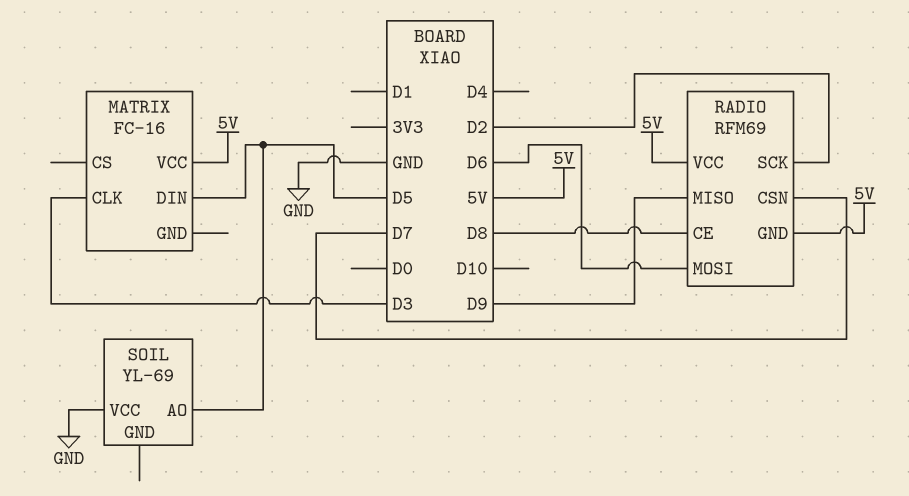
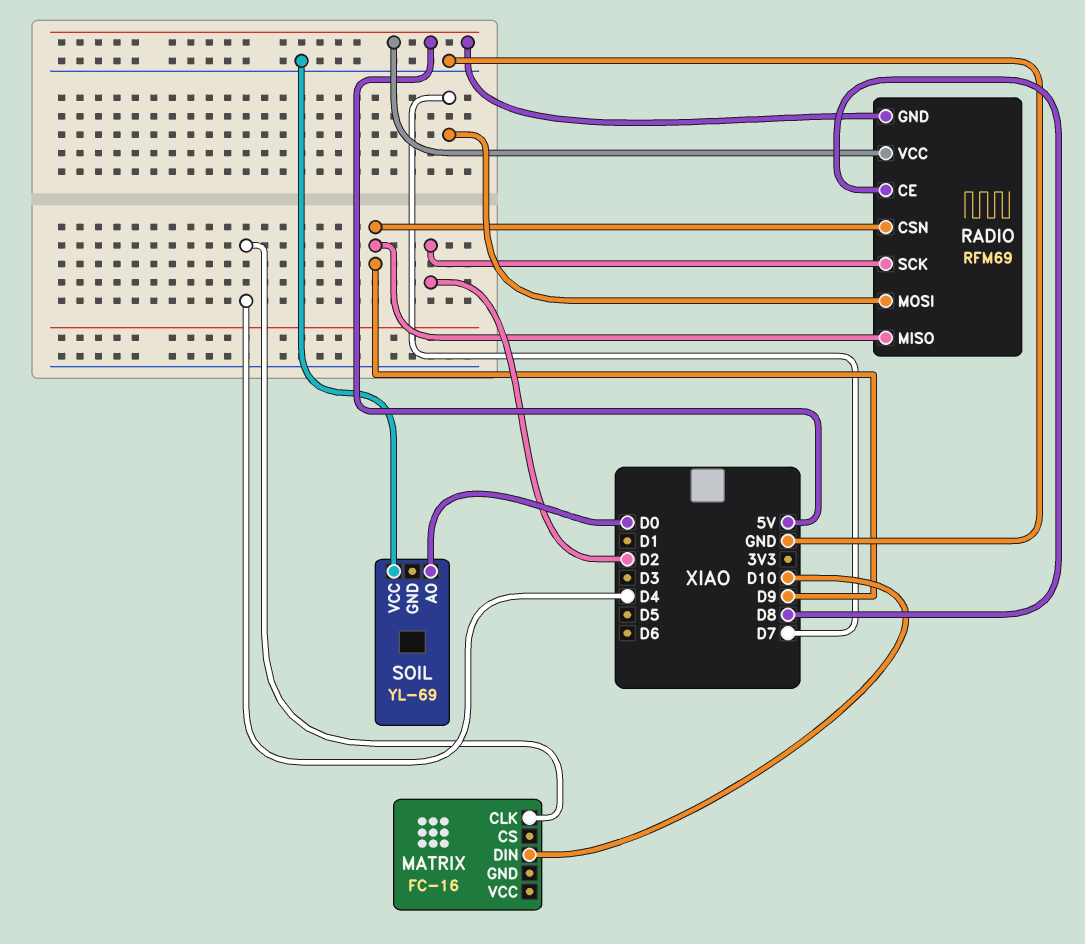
MATRIX pin CLK: D3 -> D4
MATRIX pin DIN: D5 -> D10
MATRIX pin VCC: 5V -> none
RADIO pin CSN: D7 -> D9
RADIO pin MOSI: D6 -> D7
SOIL pin AO: D5 -> D0

